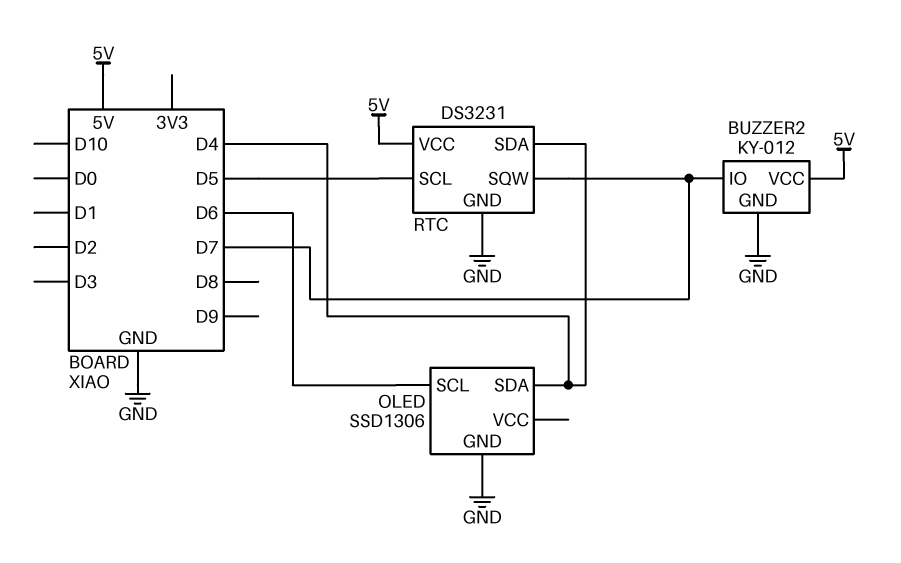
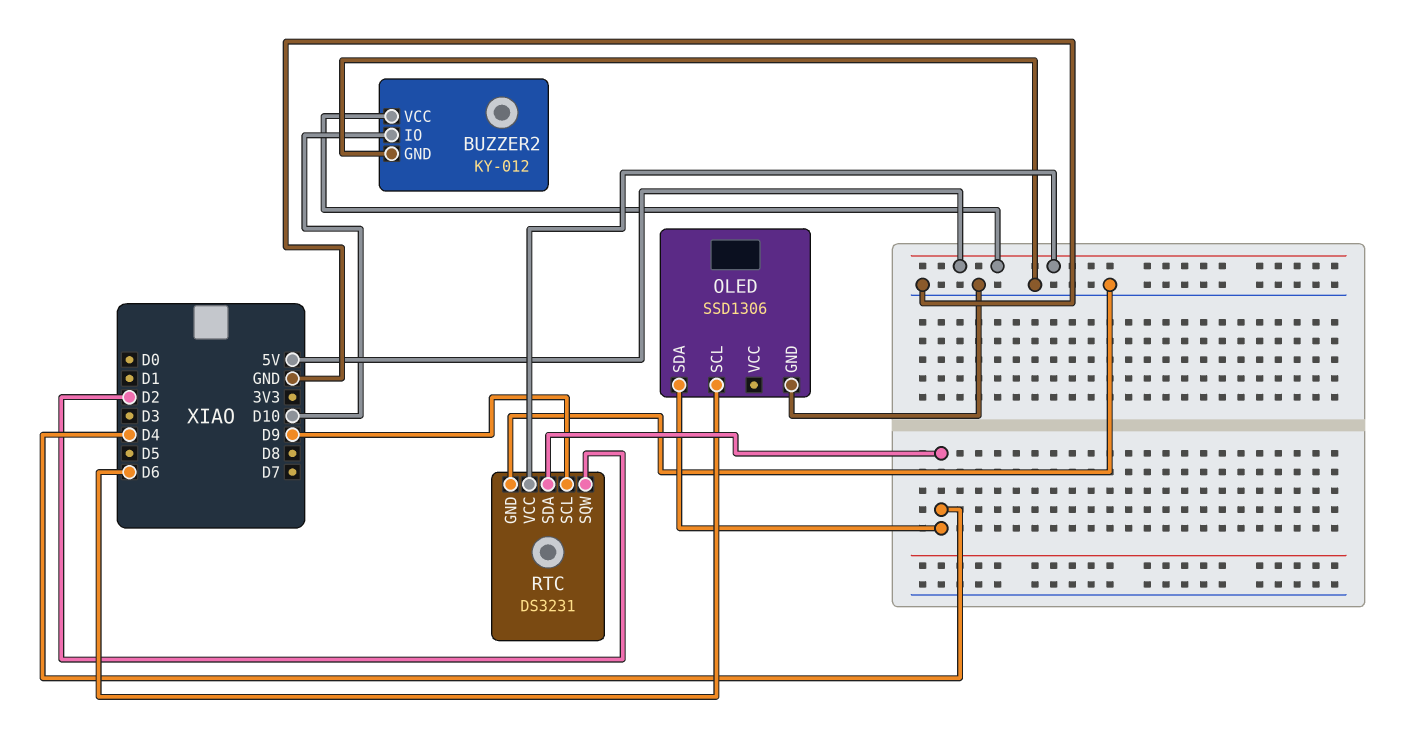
BUZZER2 pin IO: D7 -> D10
RTC pin SCL: D5 -> D9
RTC pin SQW: D7 -> D2

